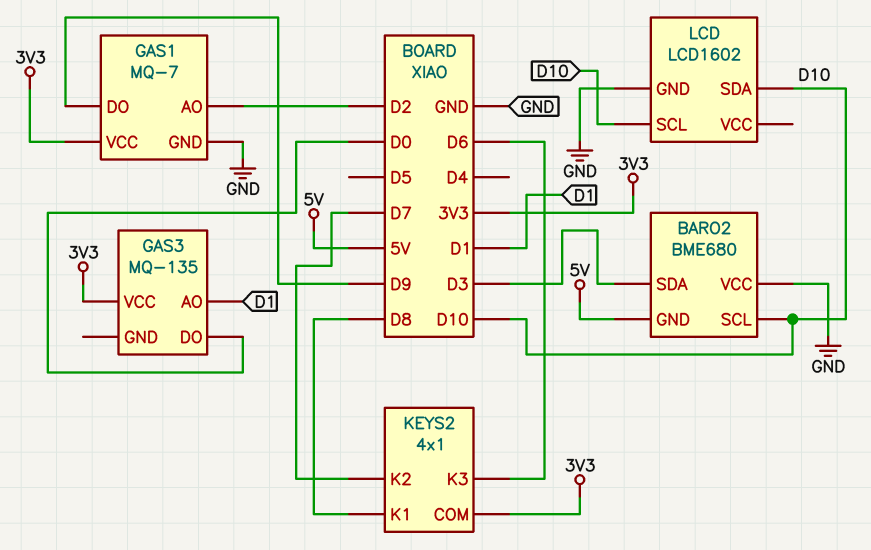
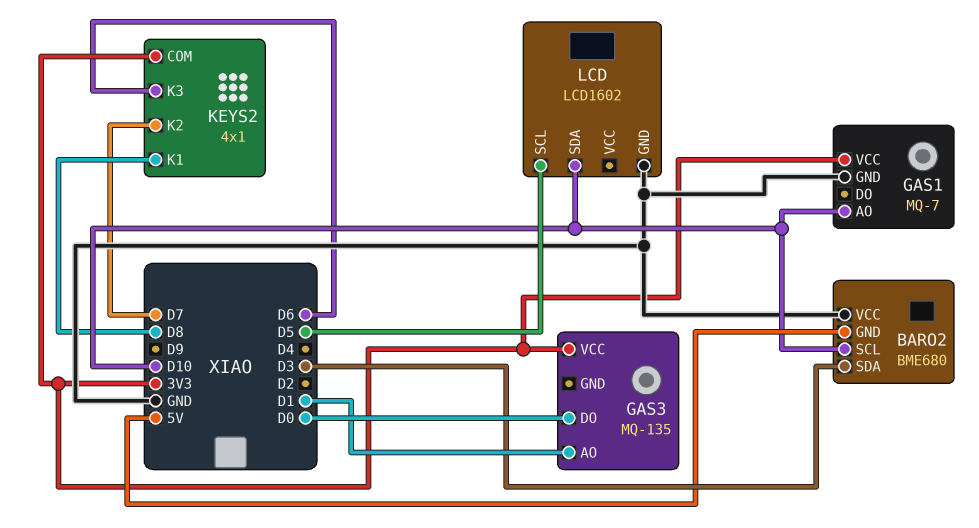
GAS1 pin AO: D2 -> D10
GAS1 pin DO: D9 -> none
LCD pin SCL: D10 -> D5

